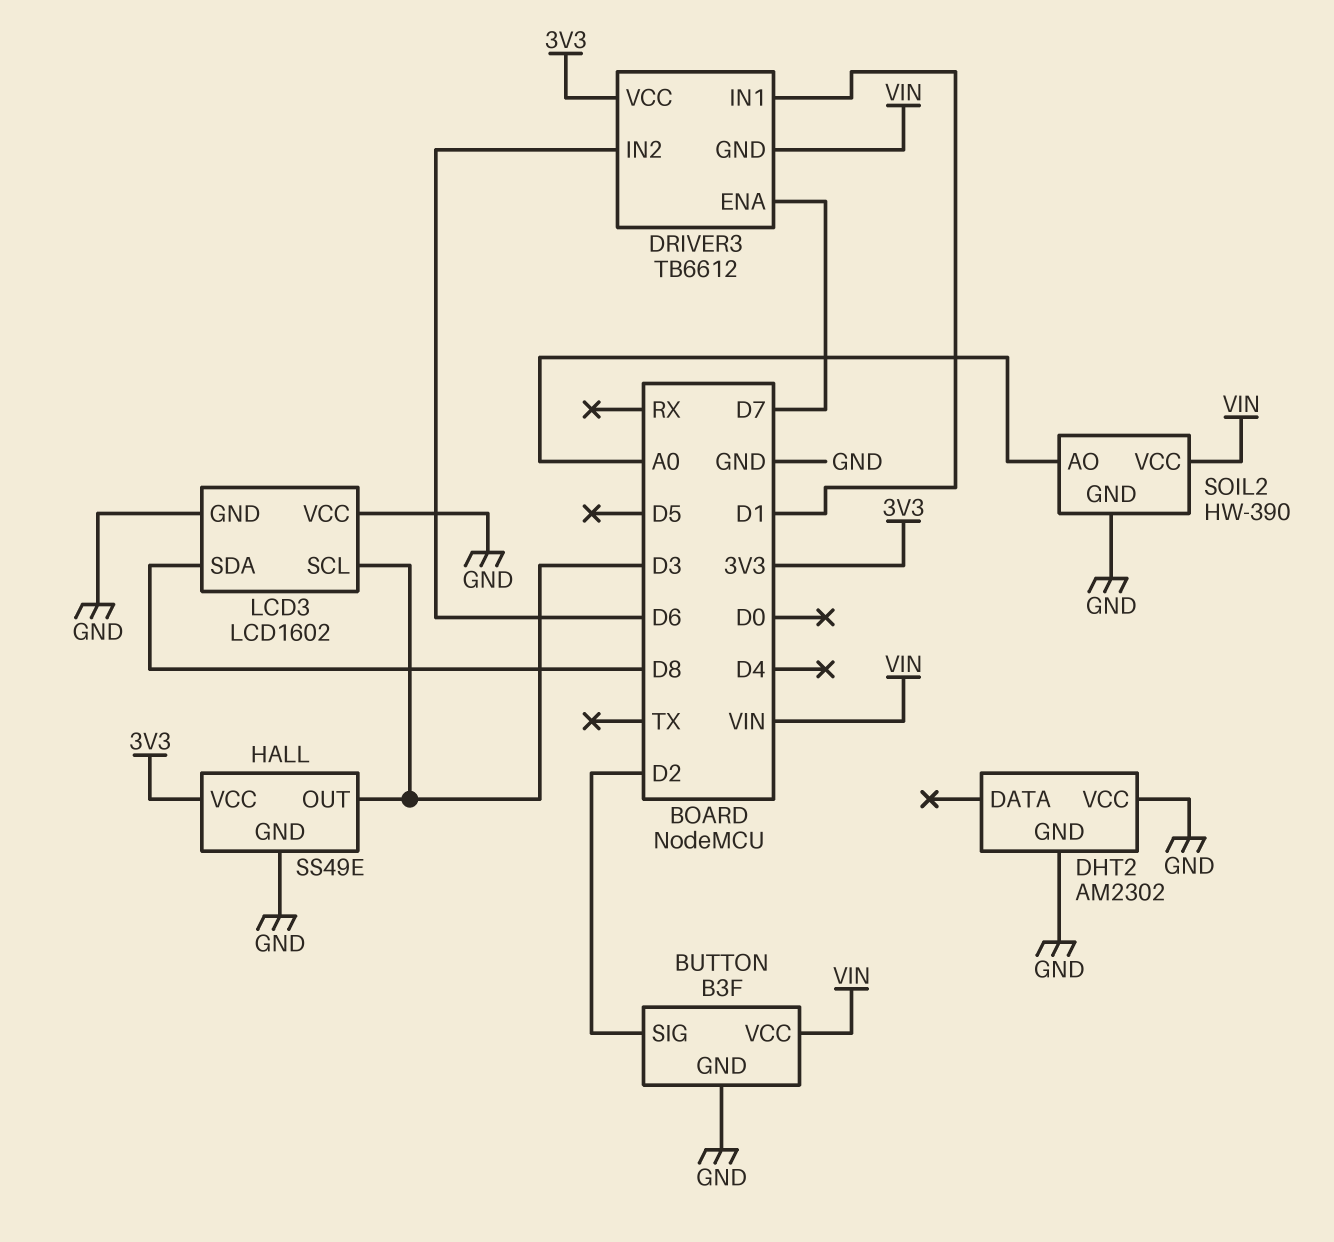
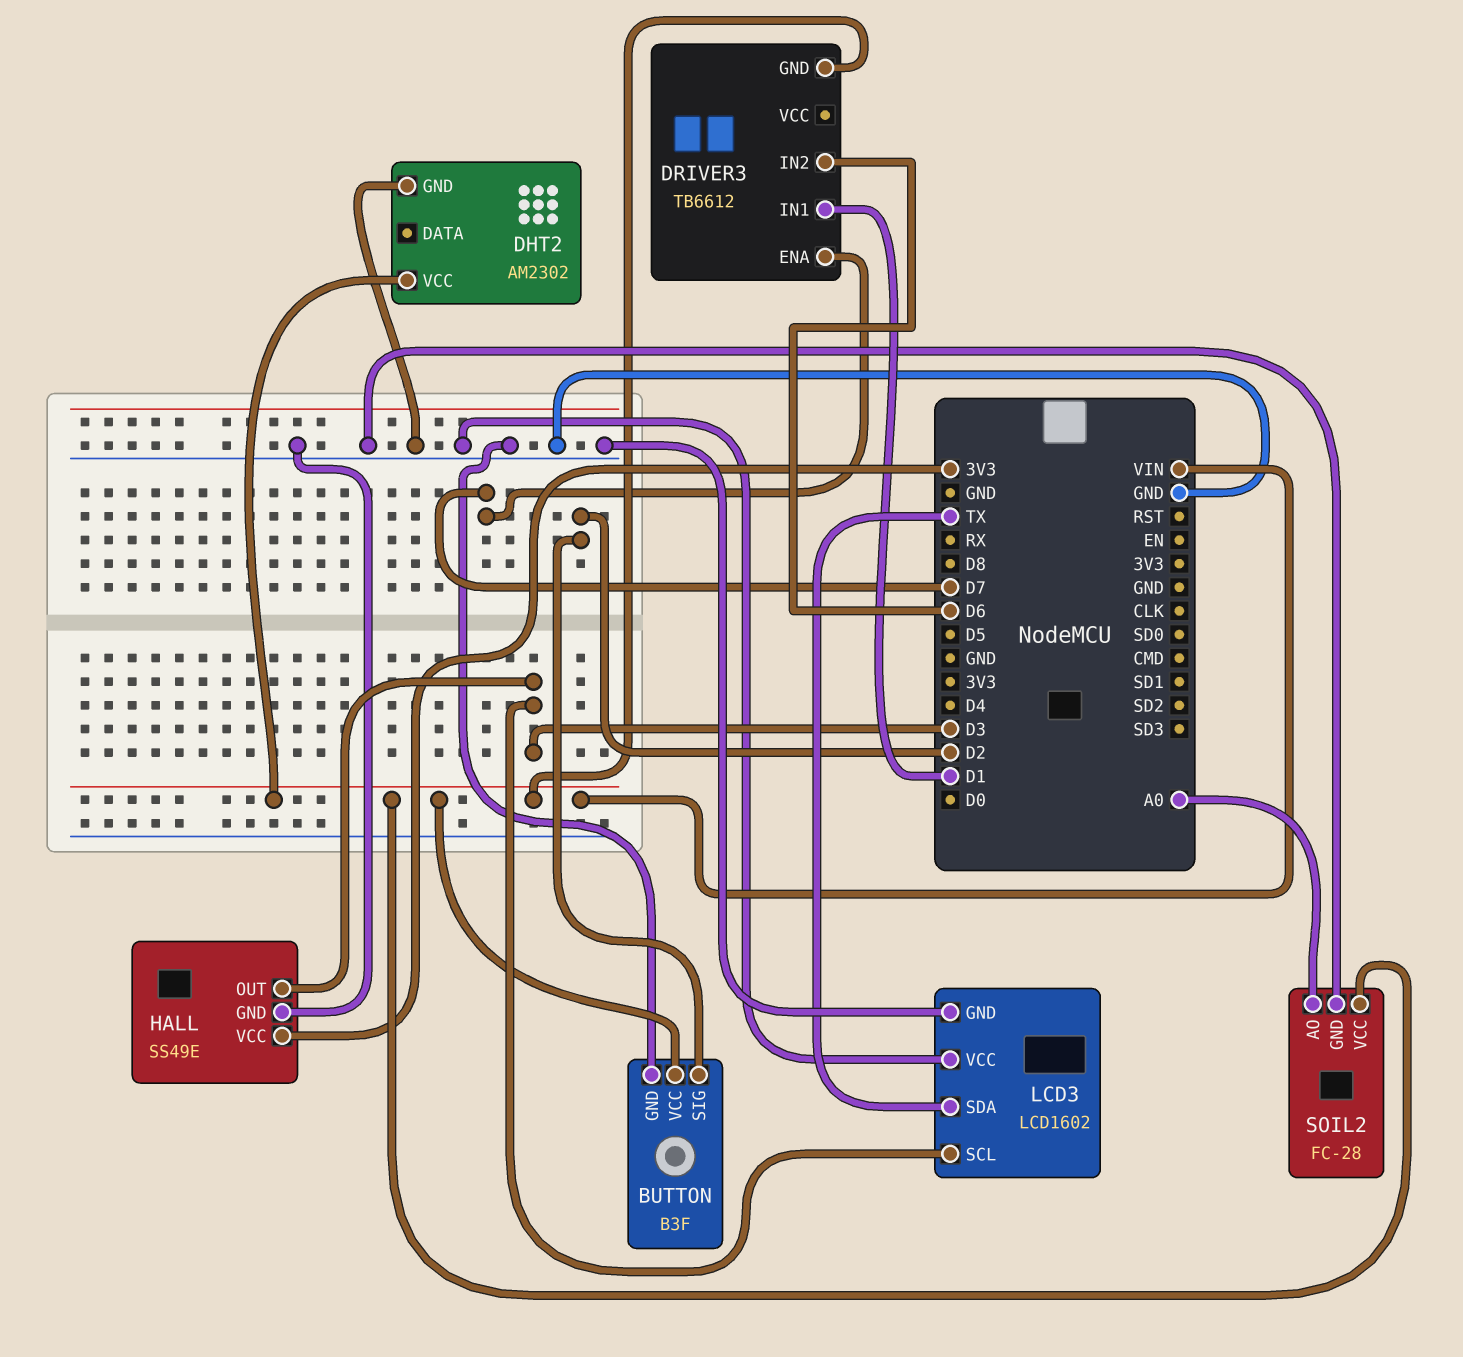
DHT2 pin VCC: GND -> VIN
DRIVER3 pin VCC: 3V3 -> none
LCD3 pin SDA: D8 -> TX
SOIL2: HW-390 -> FC-28

